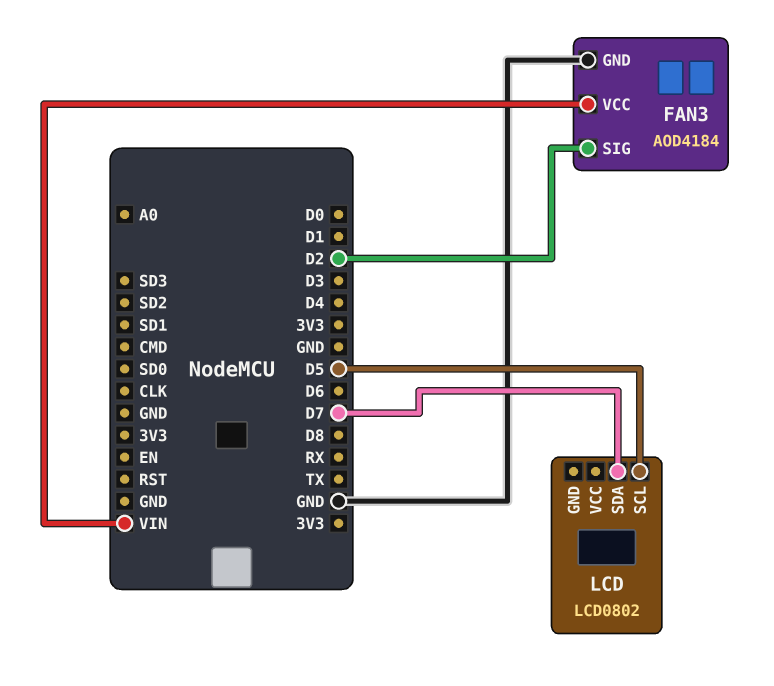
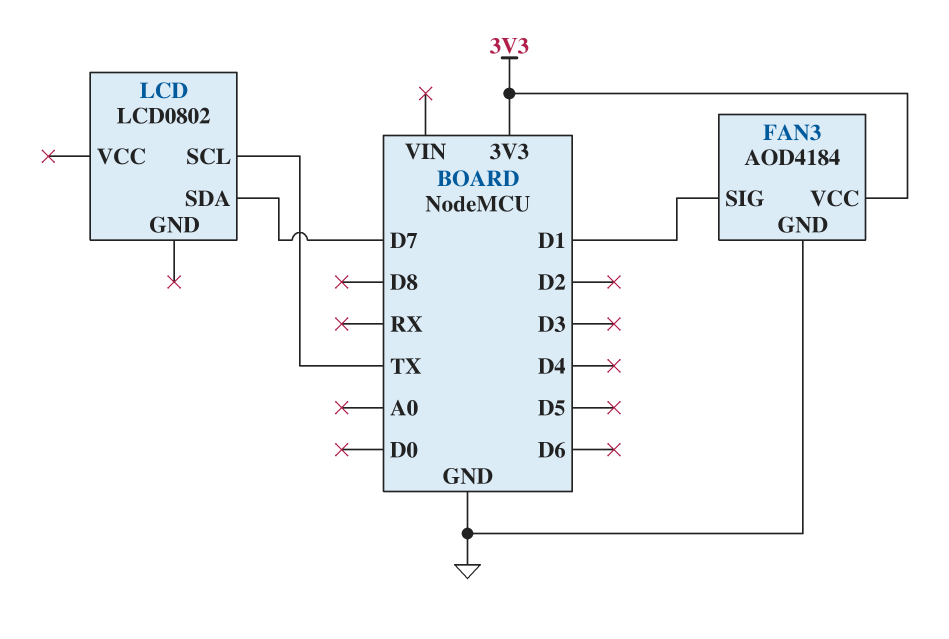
FAN3 pin SIG: D2 -> D1
FAN3 pin VCC: VIN -> 3V3
LCD pin SCL: D5 -> TX

